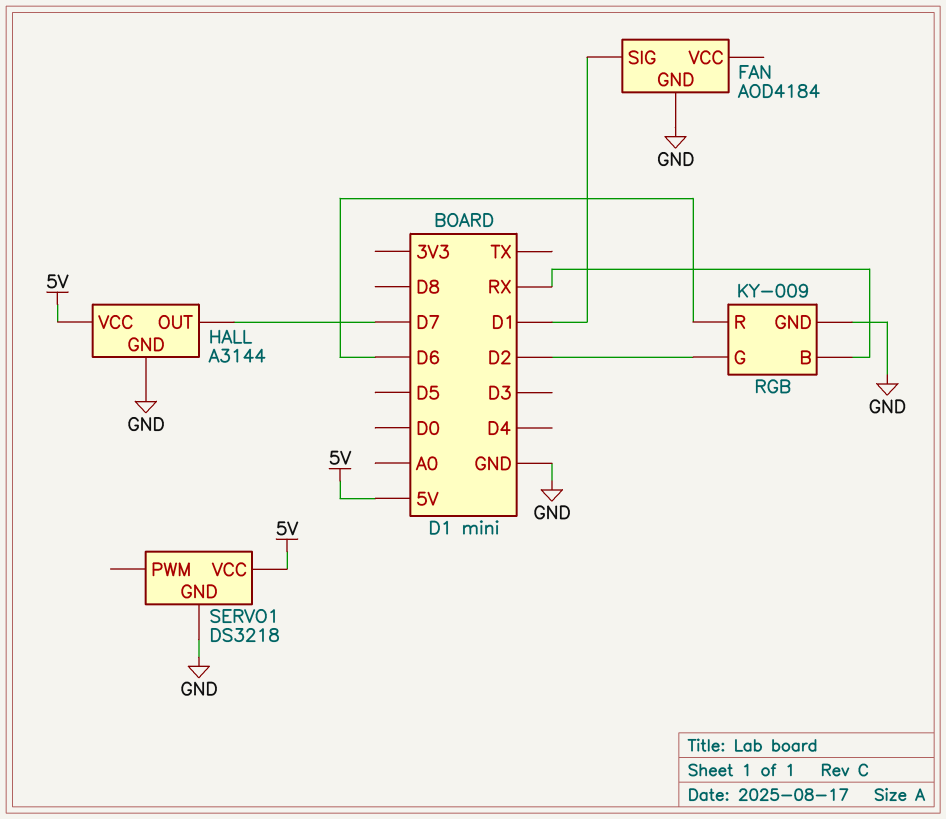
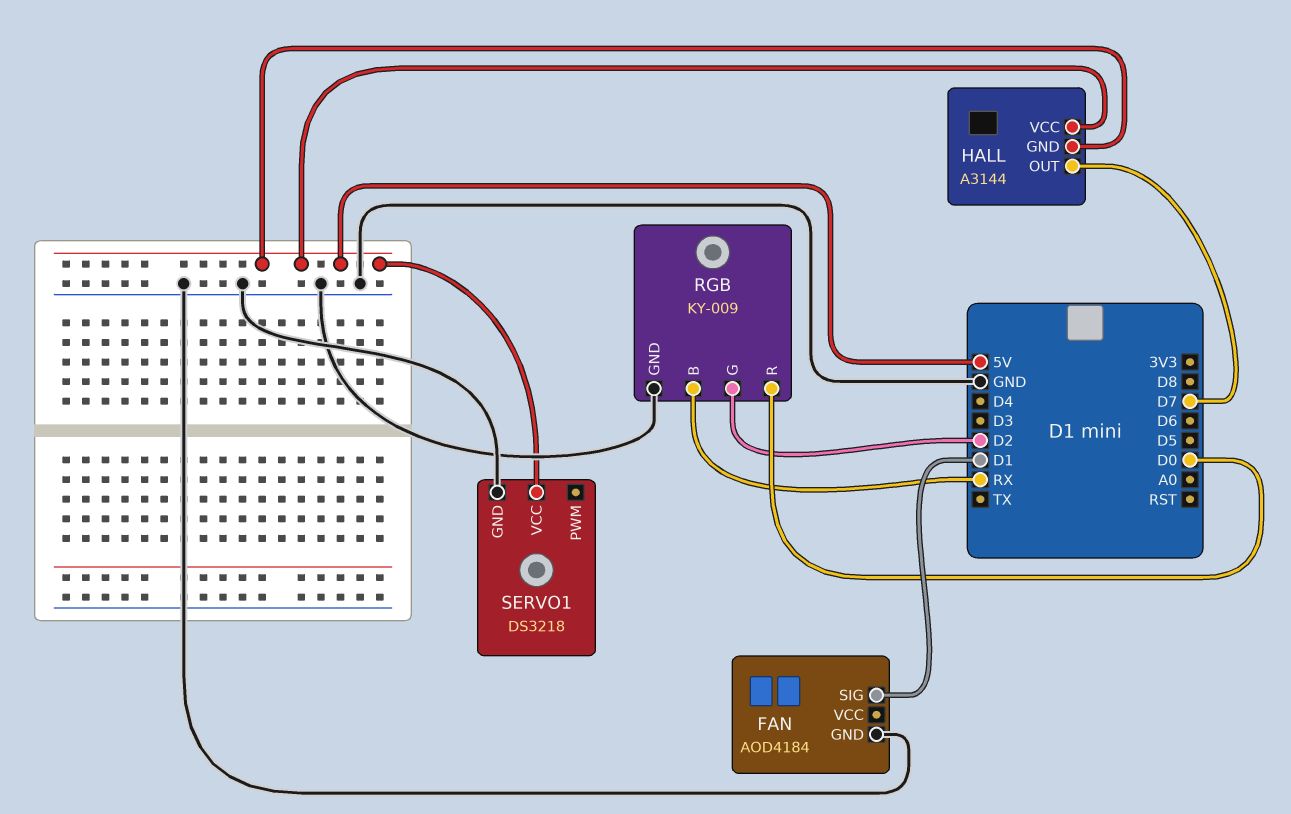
HALL pin GND: GND -> 5V
RGB pin R: D6 -> D0

